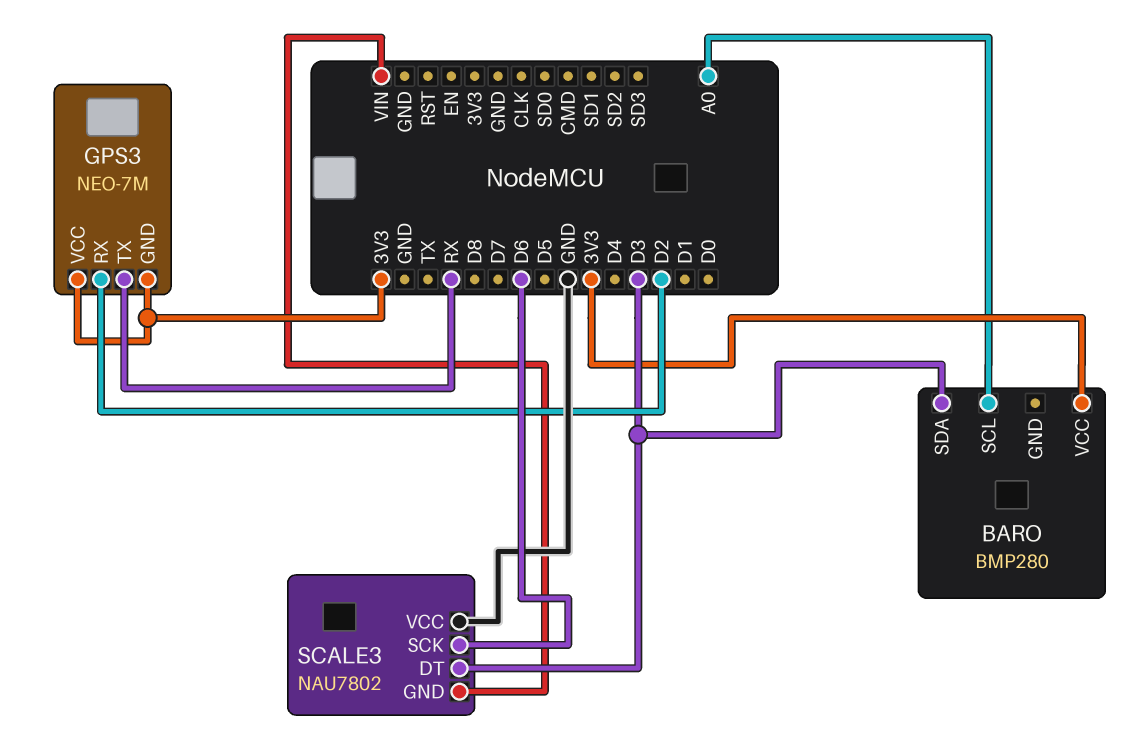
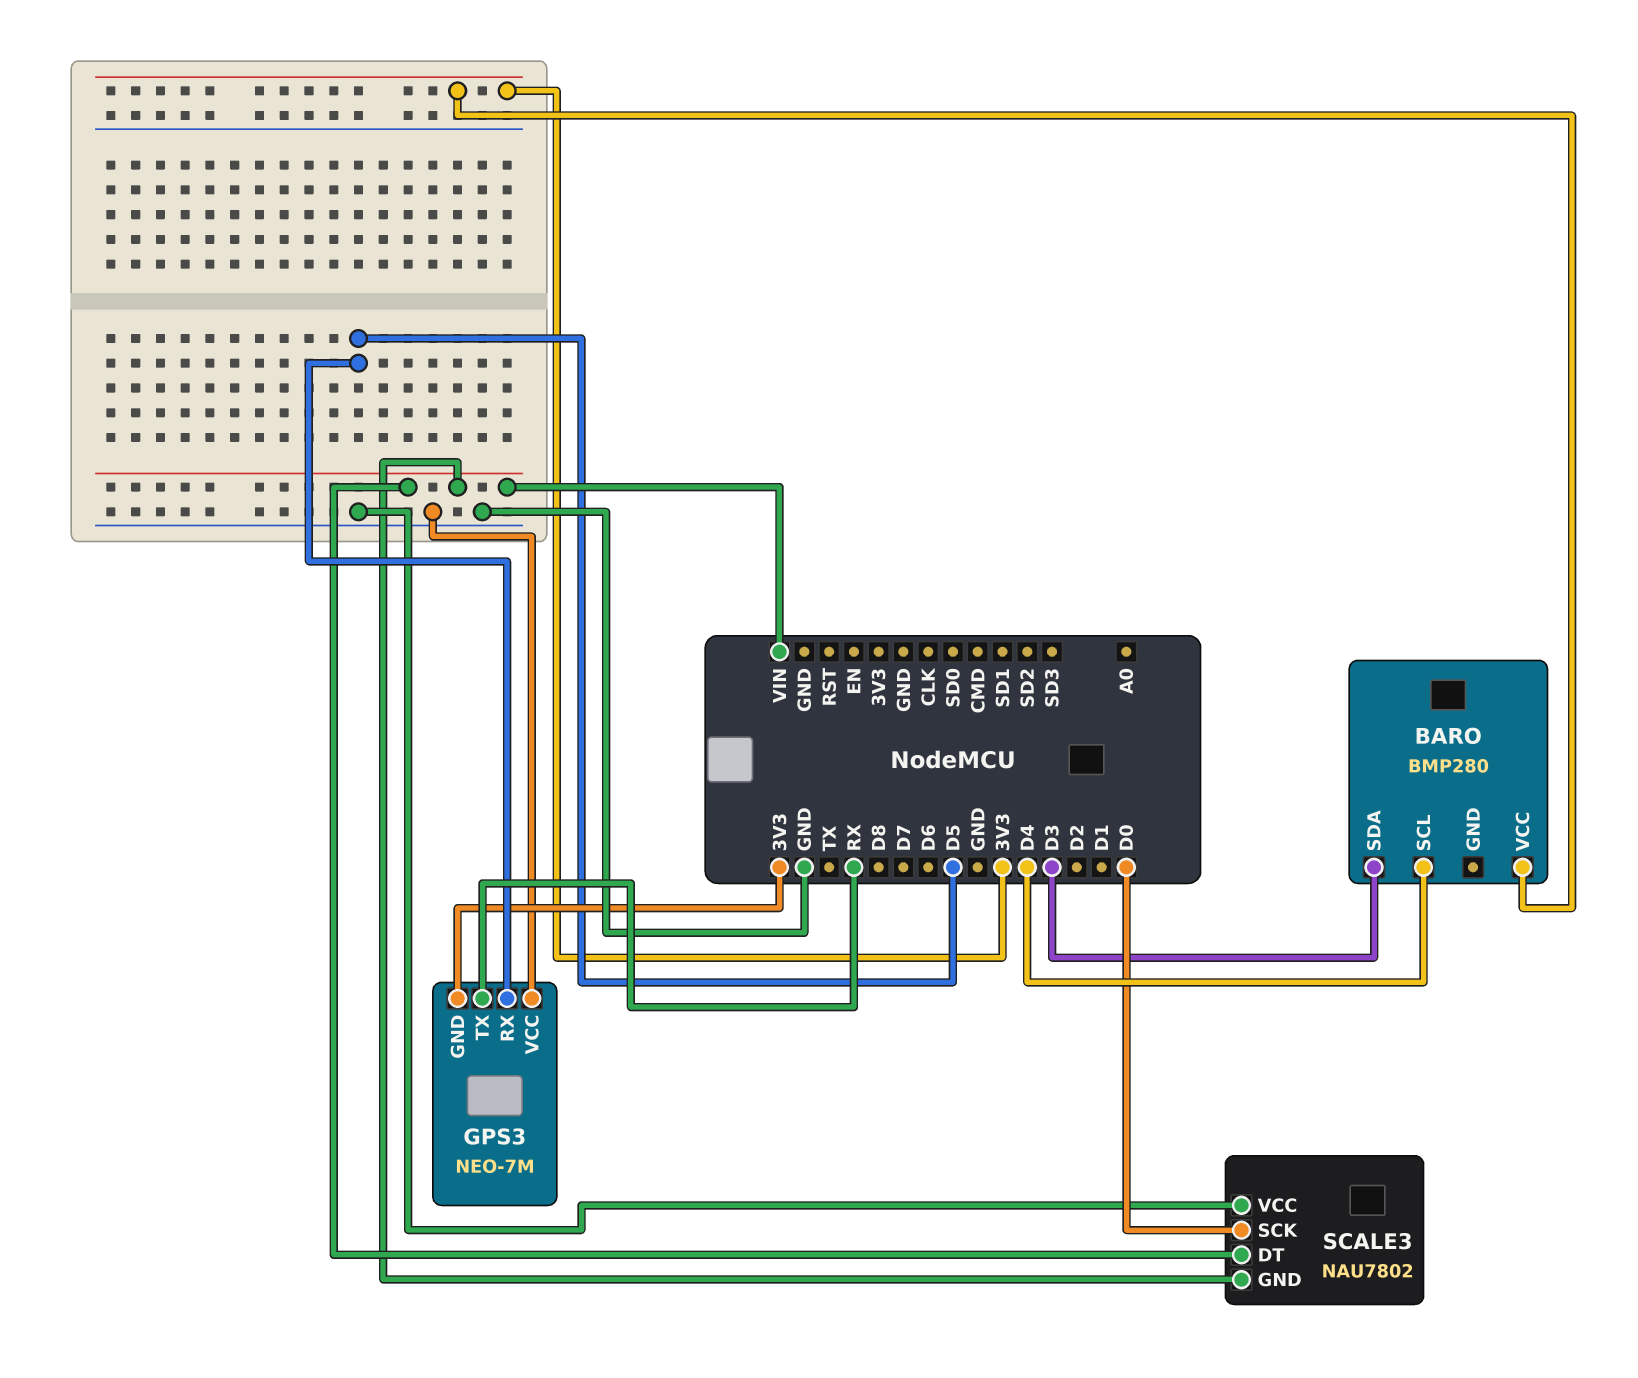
BARO pin SCL: A0 -> D4
GPS3 pin RX: D2 -> D5
GPS3 pin VCC: 3V3 -> GND
SCALE3 pin DT: D3 -> VIN
SCALE3 pin SCK: D6 -> D0

